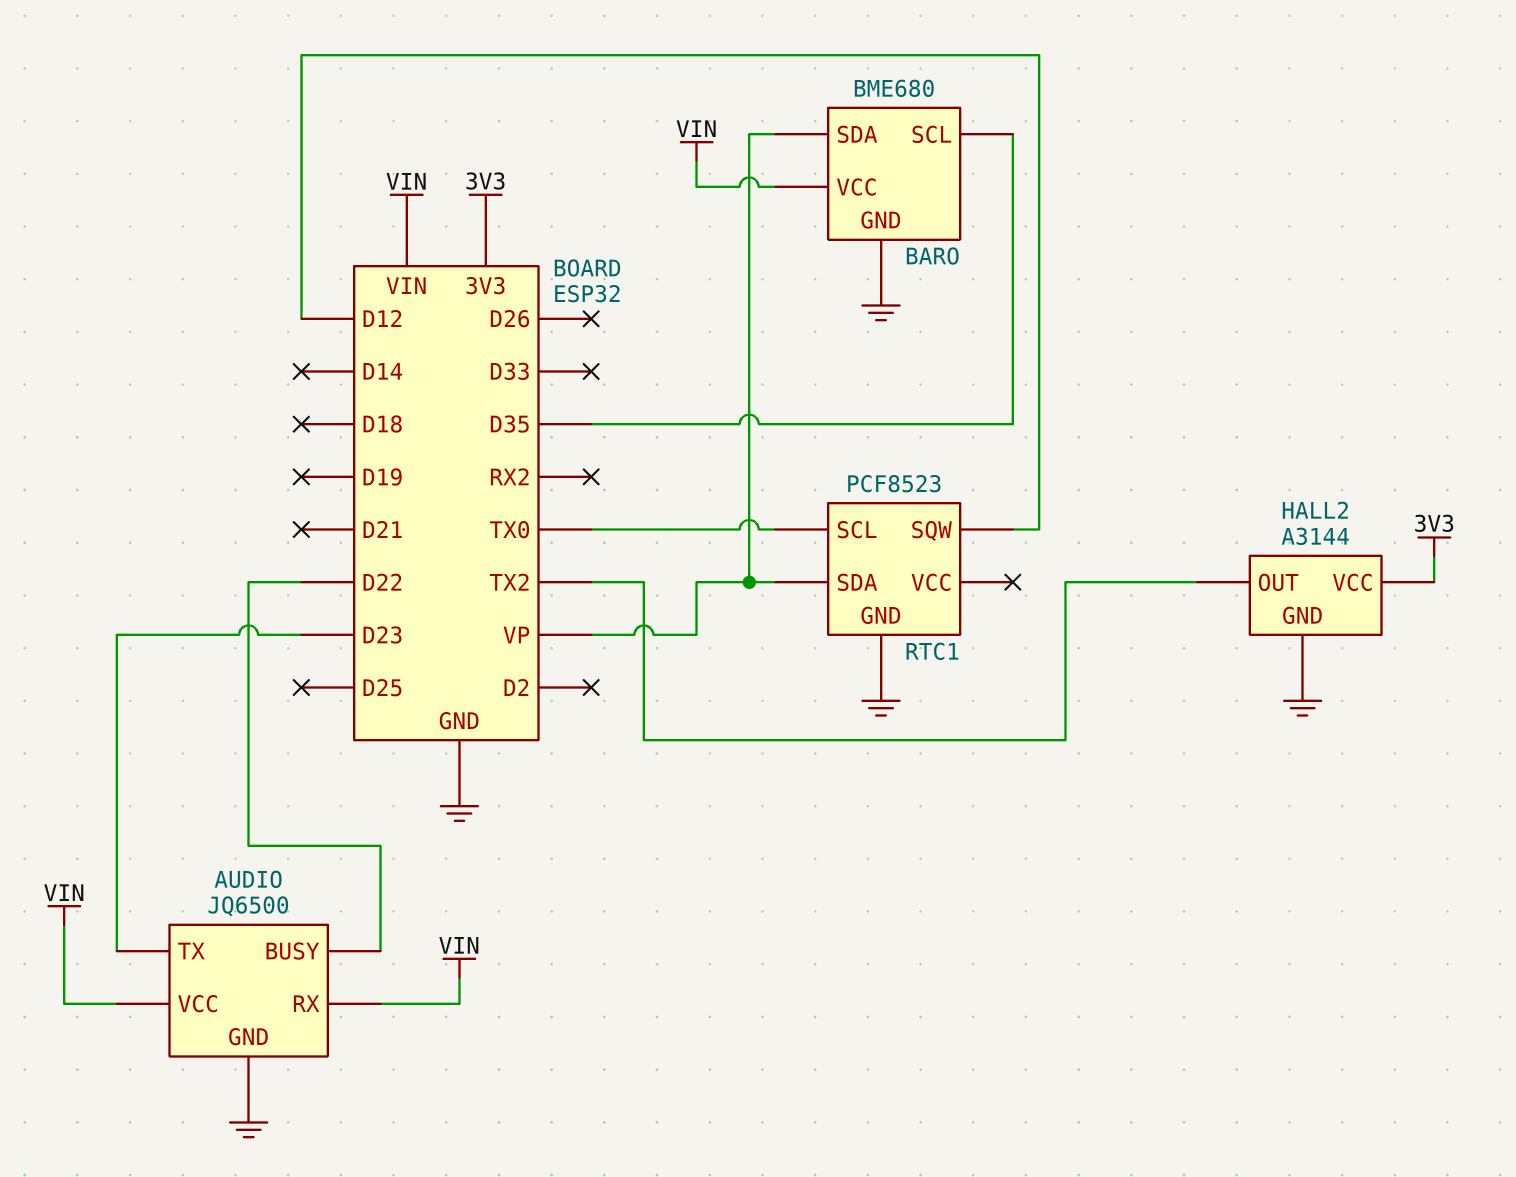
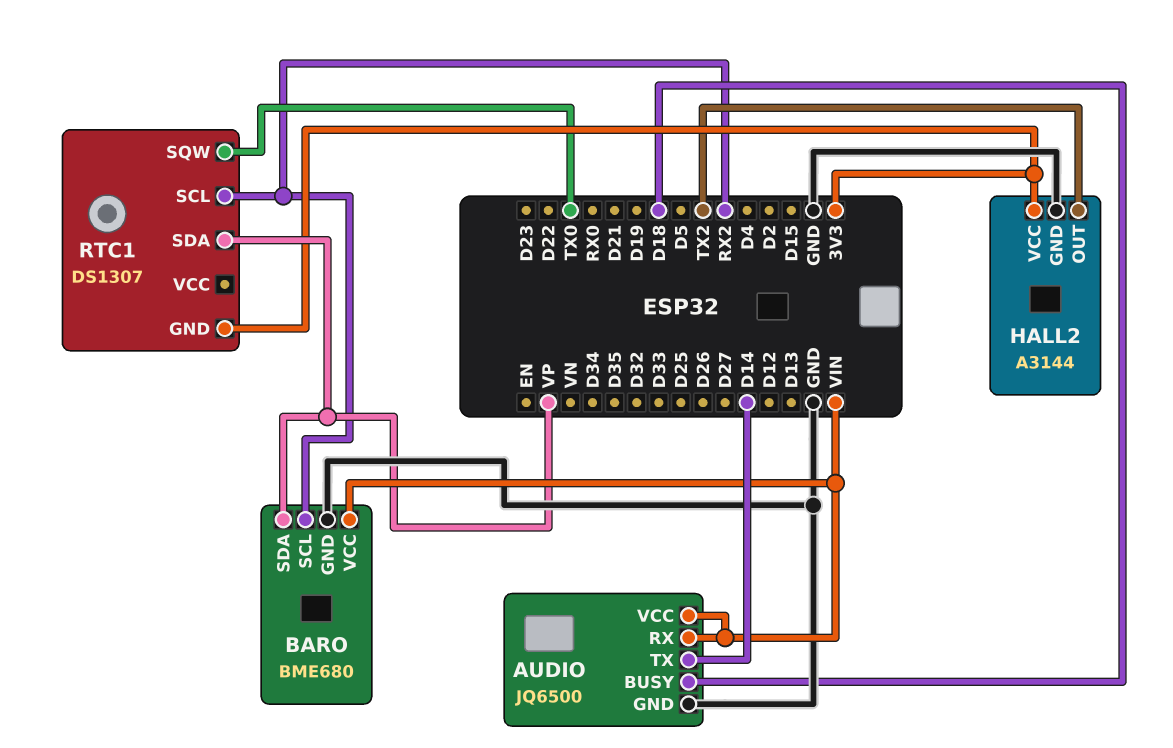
AUDIO pin BUSY: D22 -> D18
AUDIO pin TX: D23 -> D14
BARO pin SCL: D35 -> RX2
RTC1: PCF8523 -> DS1307
RTC1 pin GND: GND -> 3V3
RTC1 pin SCL: TX0 -> RX2
RTC1 pin SQW: D12 -> TX0

